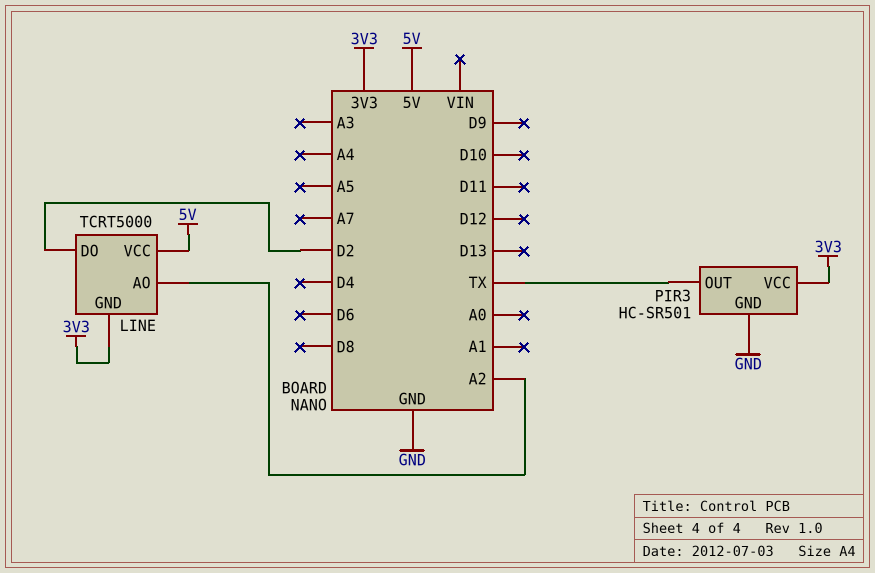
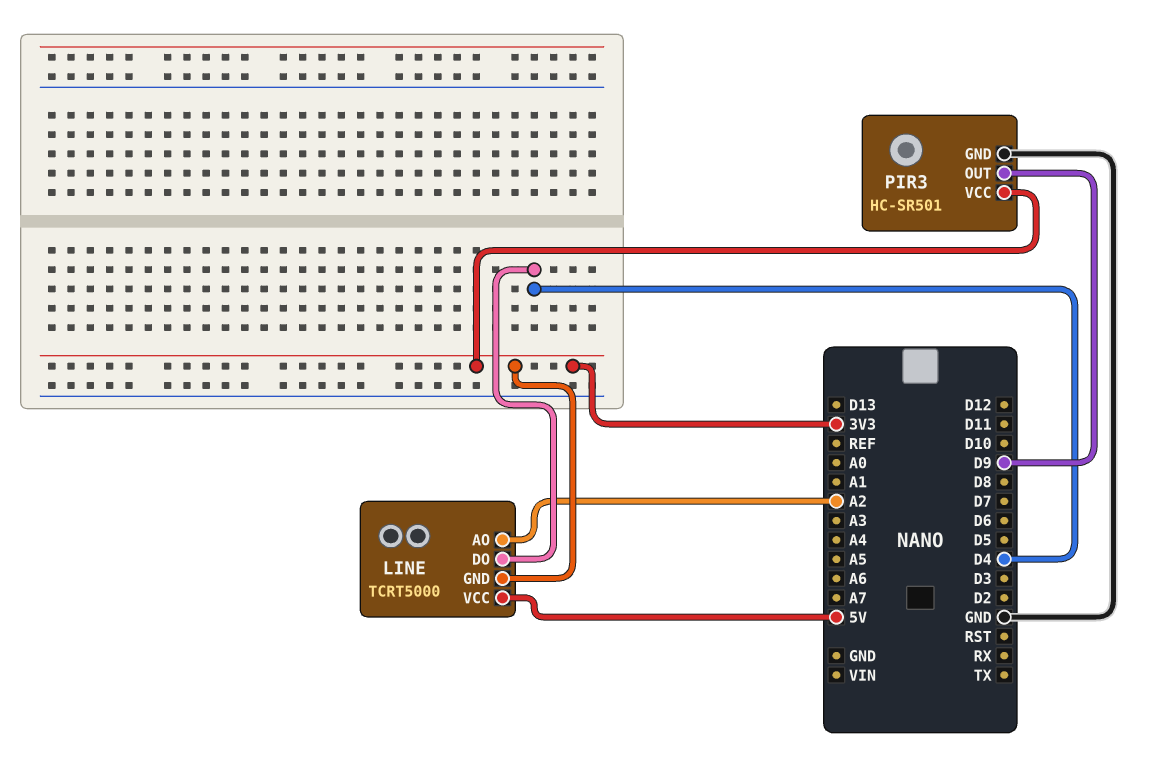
LINE pin DO: D2 -> D4
PIR3 pin OUT: TX -> D9

